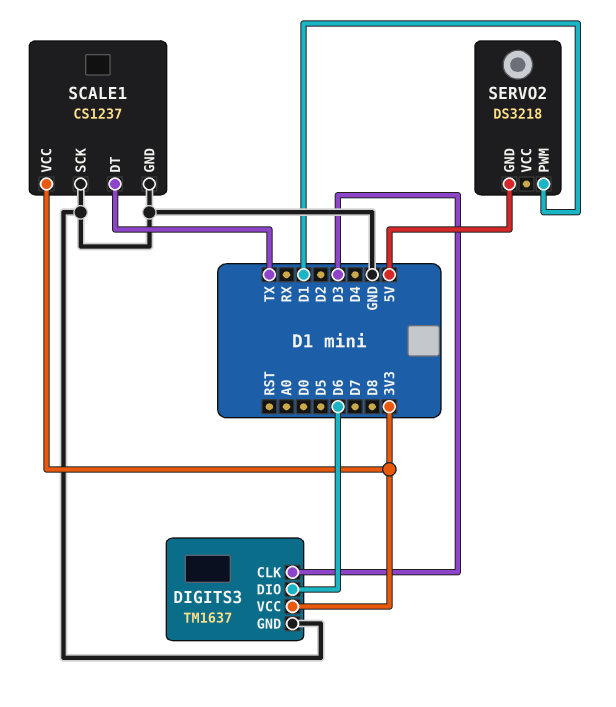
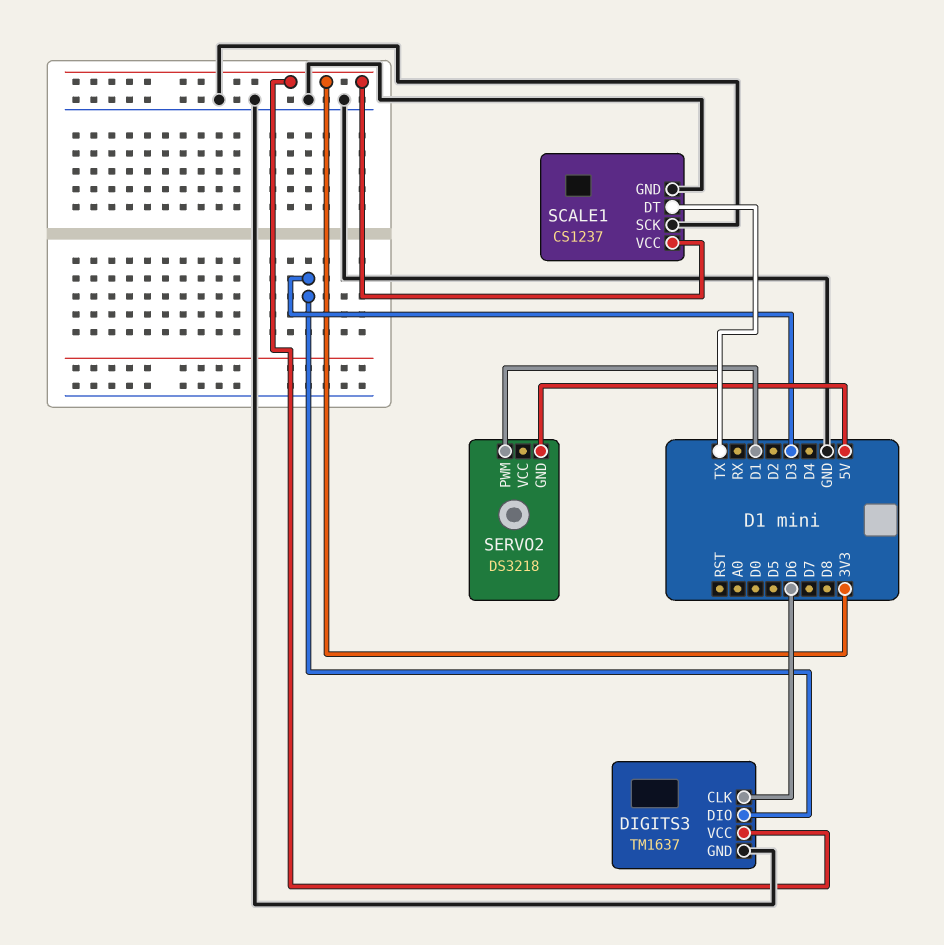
DIGITS3 pin CLK: D3 -> D6
DIGITS3 pin DIO: D6 -> D3

